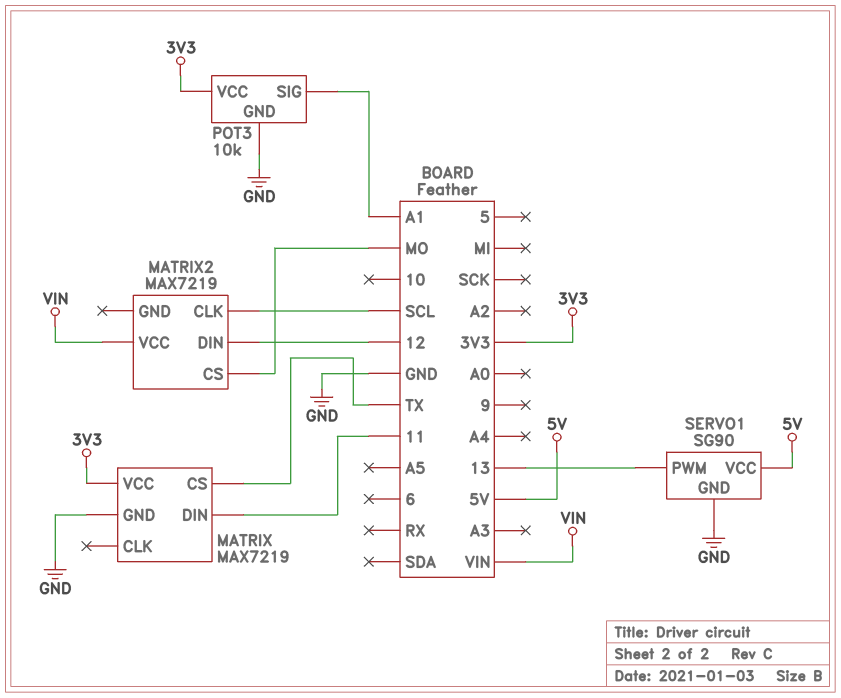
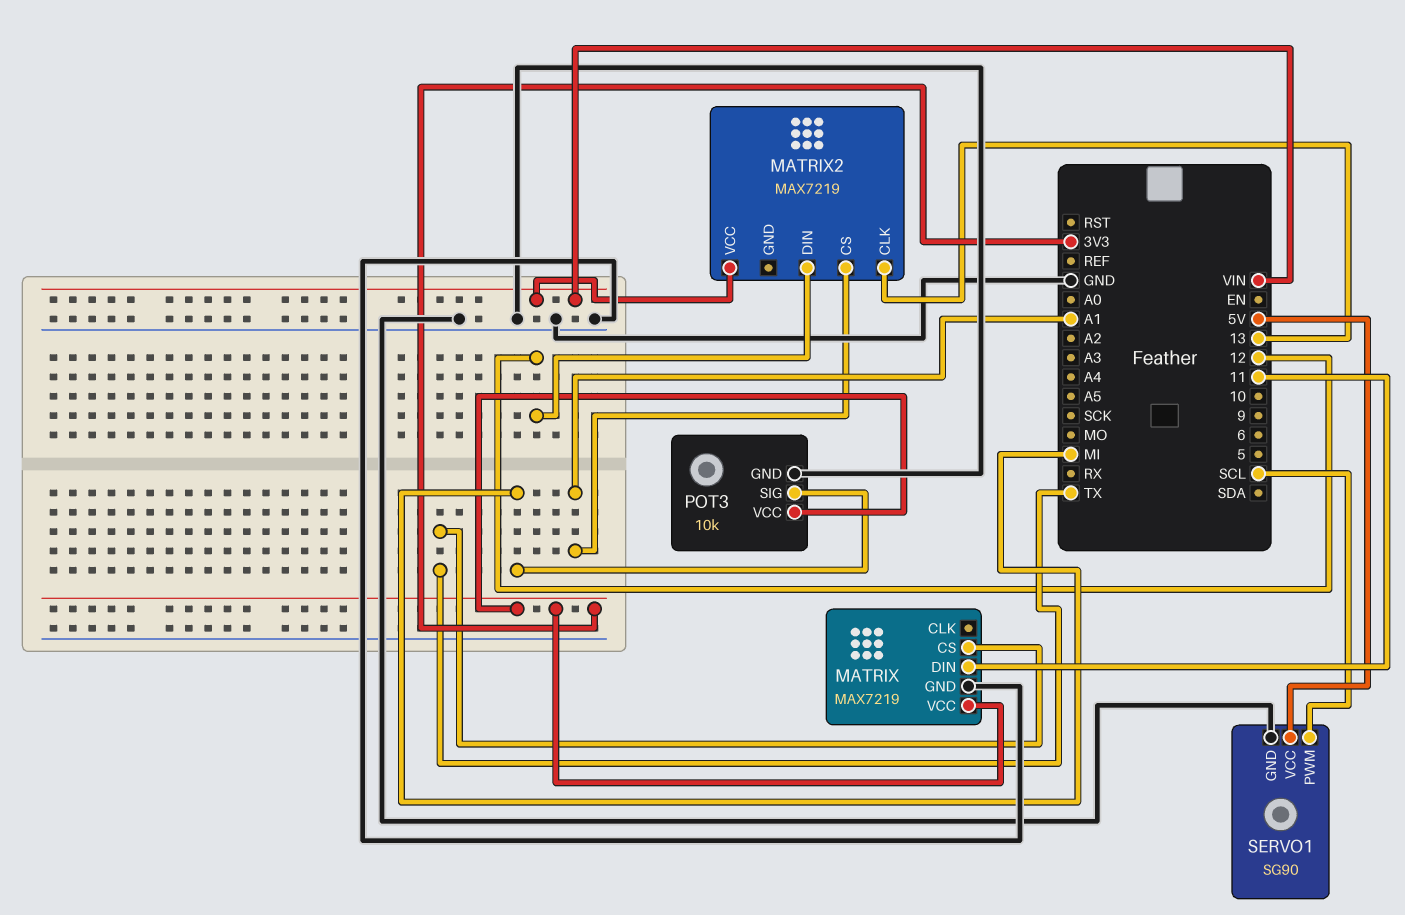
MATRIX2 pin CLK: SCL -> 13
MATRIX2 pin CS: MO -> A1
POT3 pin SIG: A1 -> MI
SERVO1 pin PWM: 13 -> SCL

